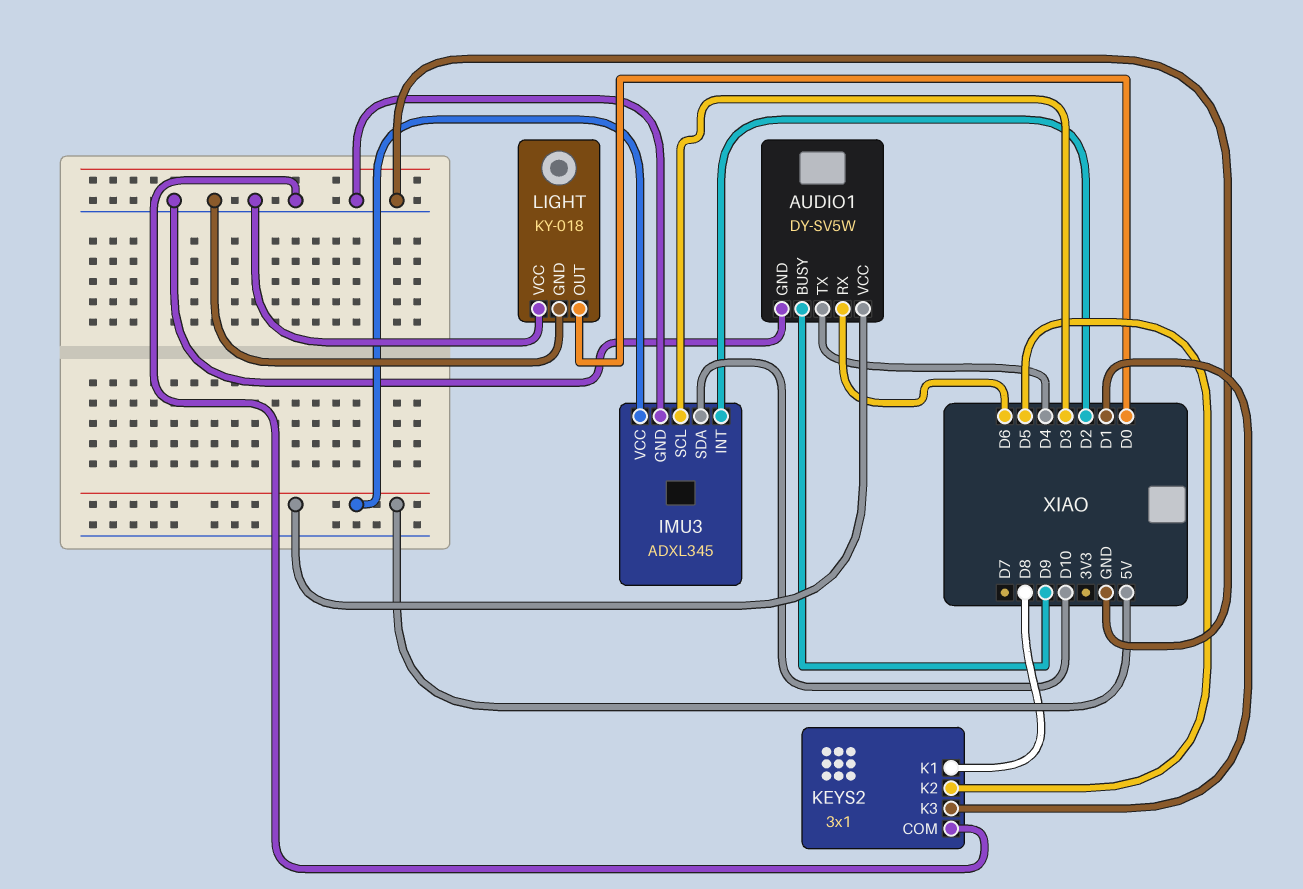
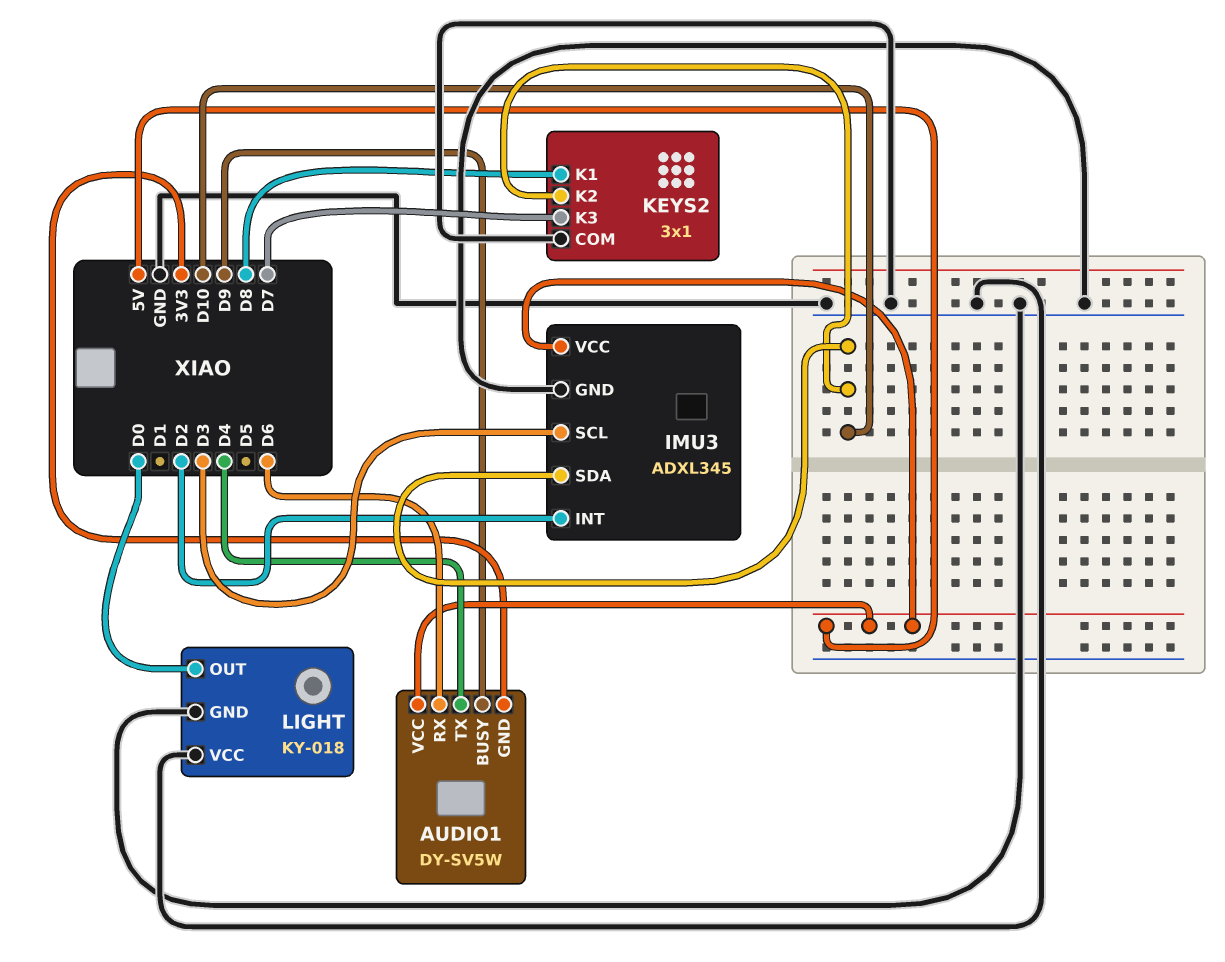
AUDIO1 pin GND: GND -> 3V3
KEYS2 pin K2: D5 -> D10
KEYS2 pin K3: D1 -> D7

